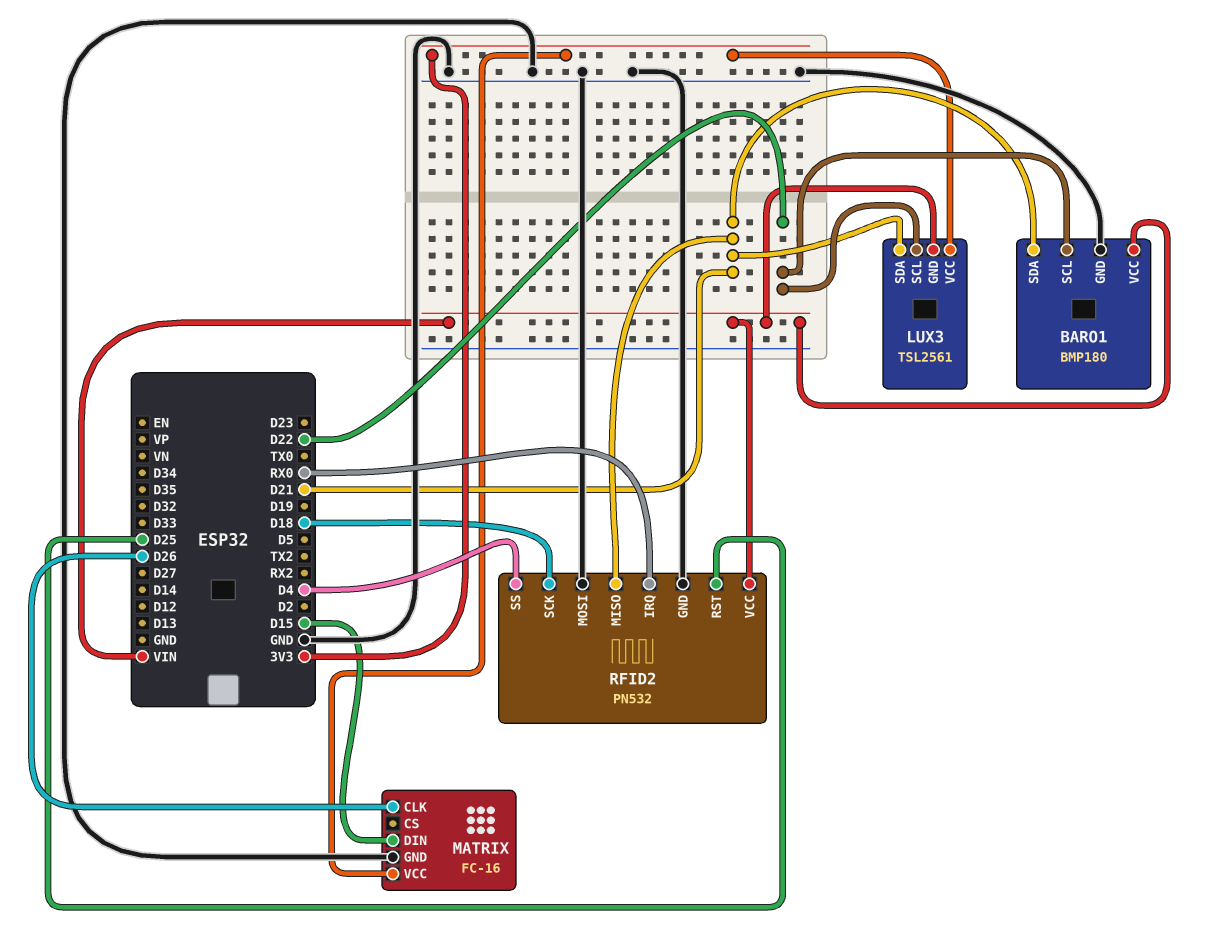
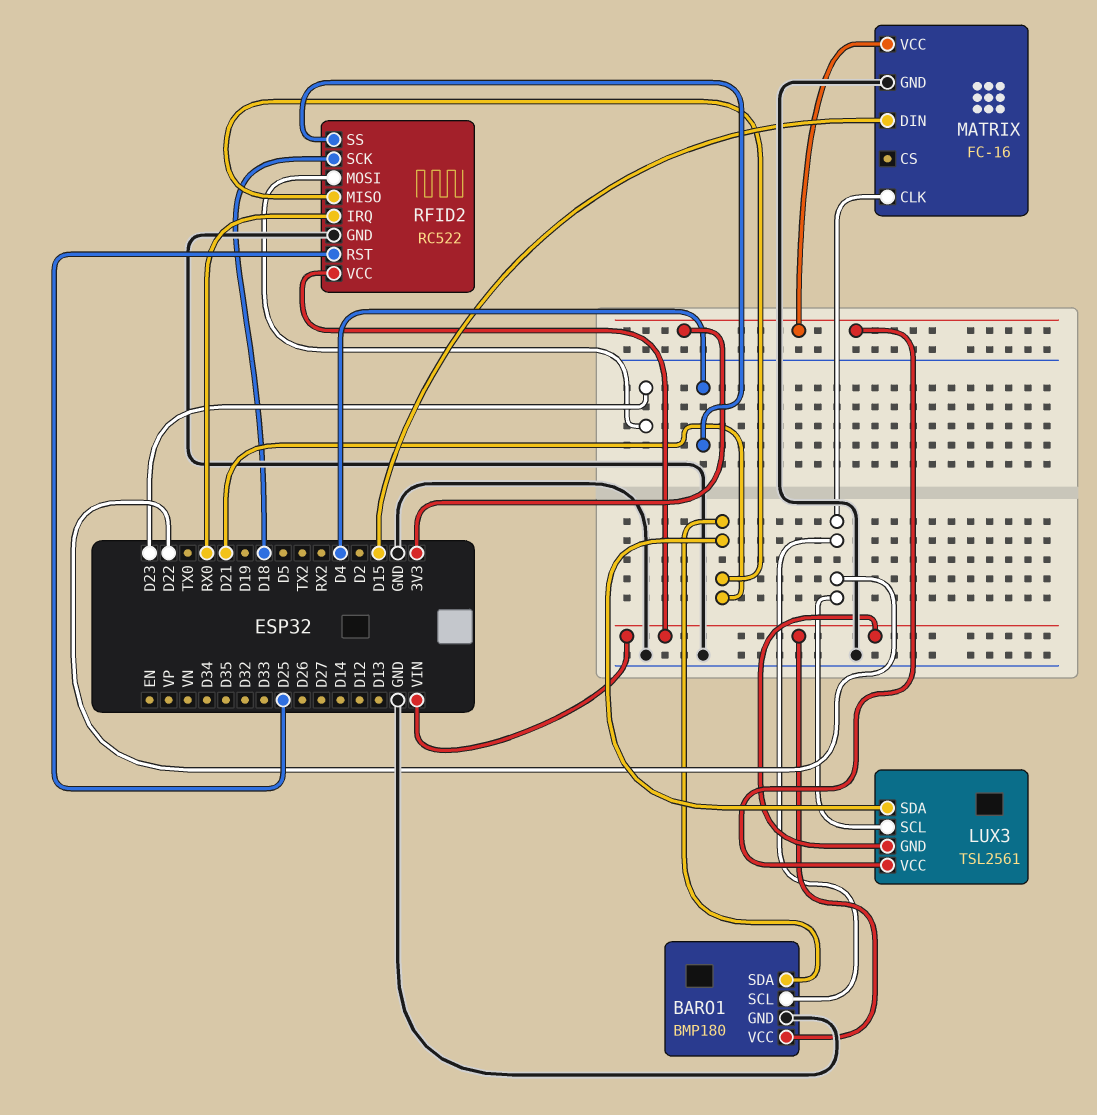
MATRIX pin CLK: D26 -> D22
RFID2: PN532 -> RC522
RFID2 pin MOSI: GND -> D23

